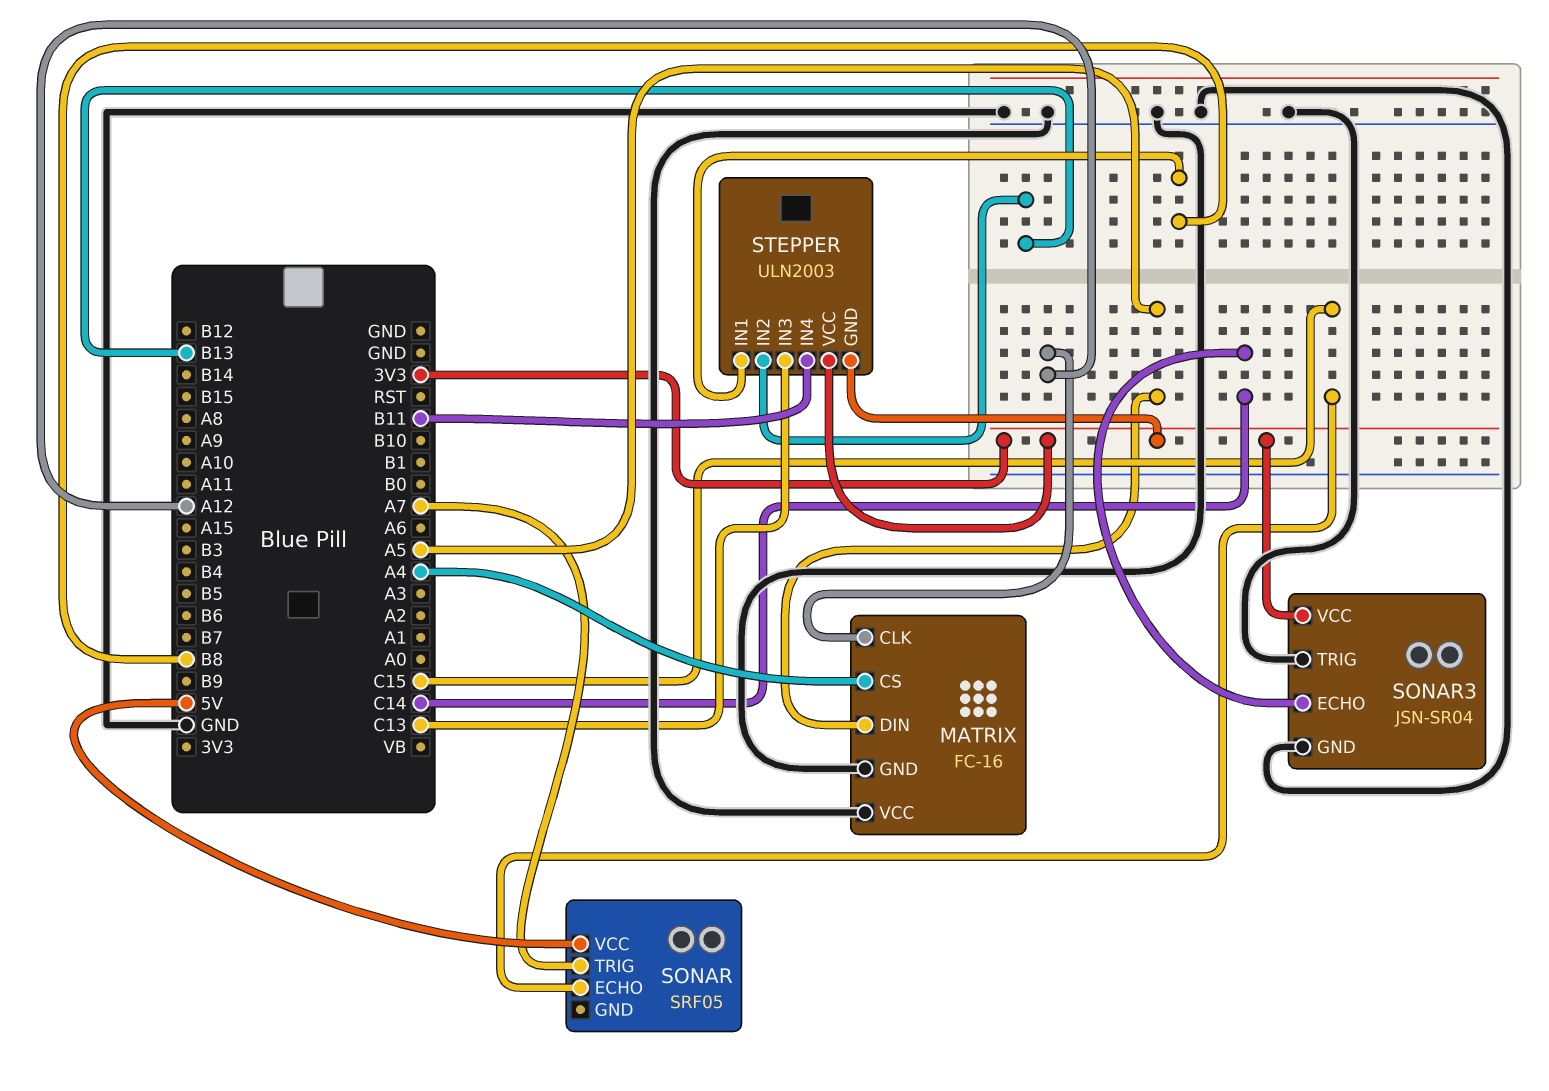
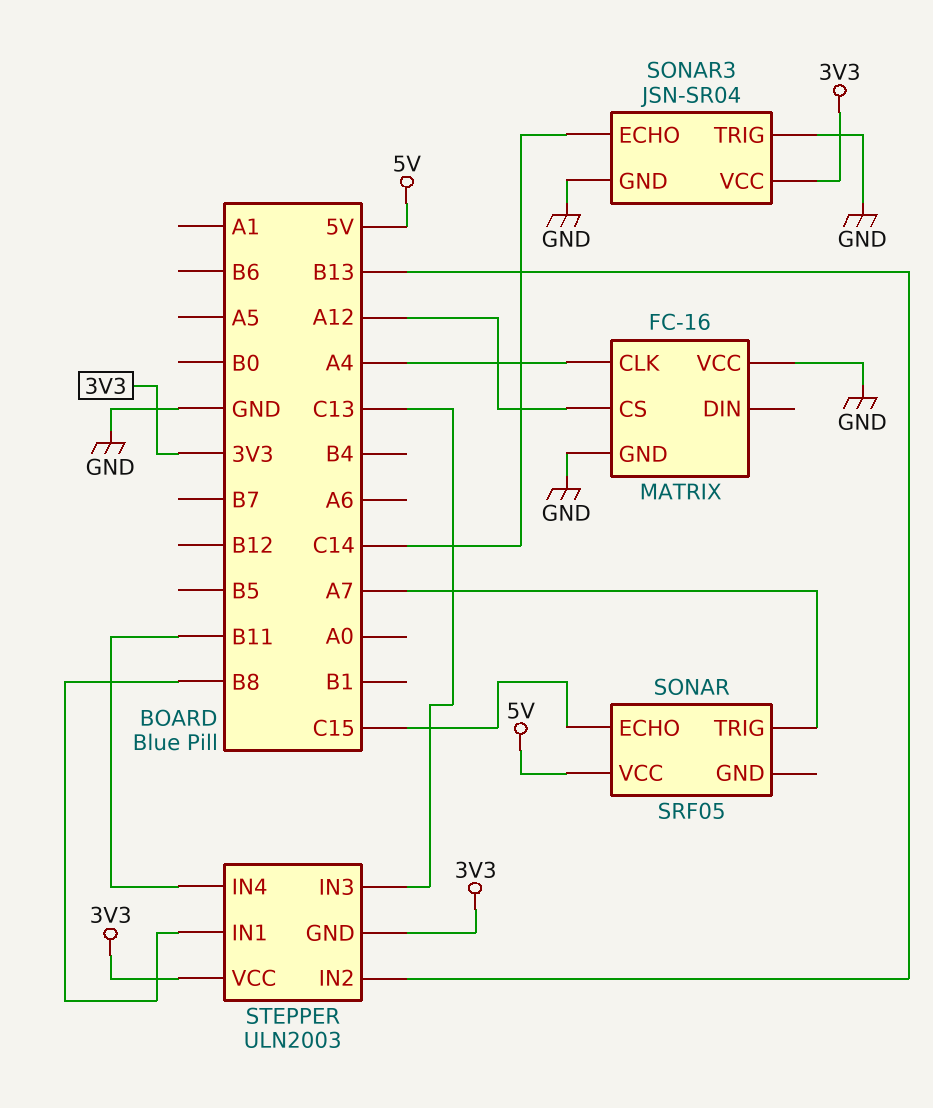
MATRIX pin CLK: A12 -> A4
MATRIX pin CS: A4 -> A12
MATRIX pin DIN: A5 -> none

